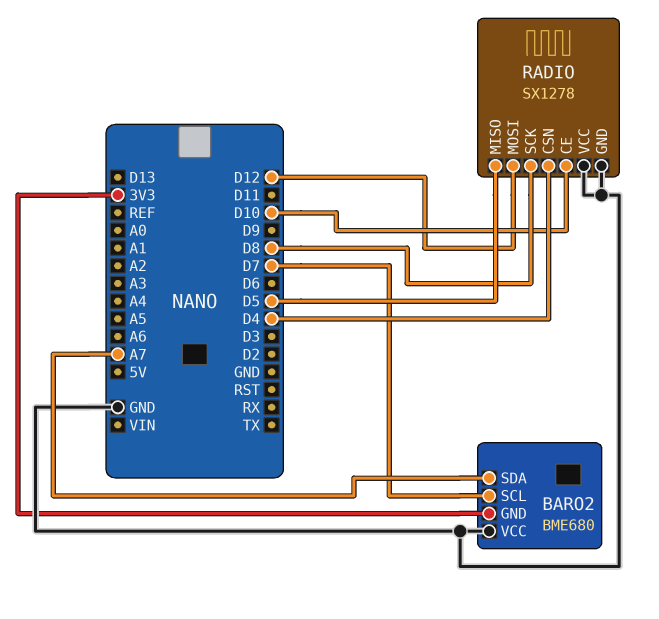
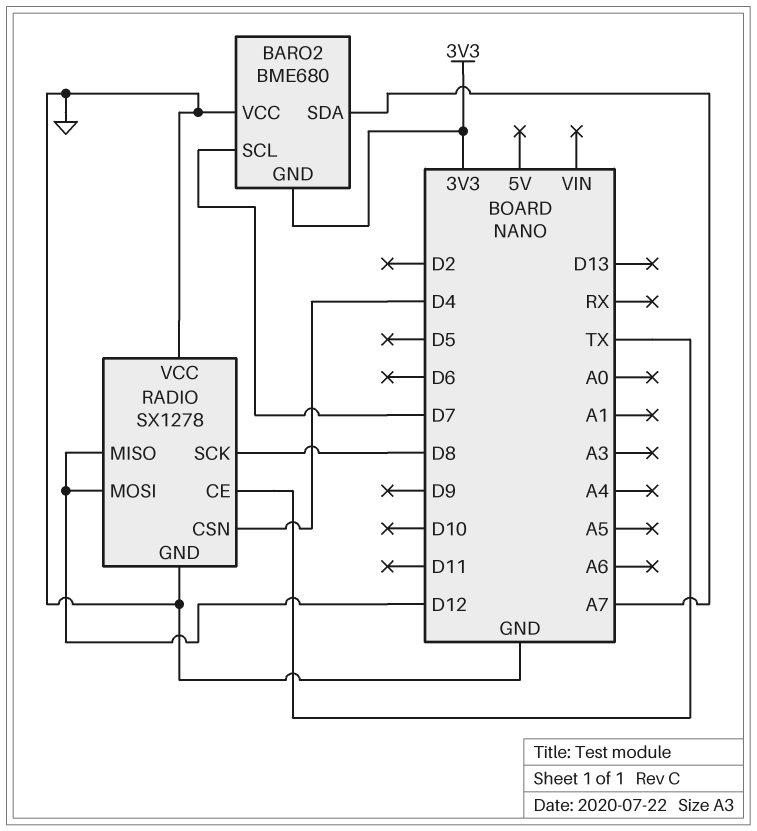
RADIO pin CE: D10 -> TX
RADIO pin MISO: D5 -> D12

